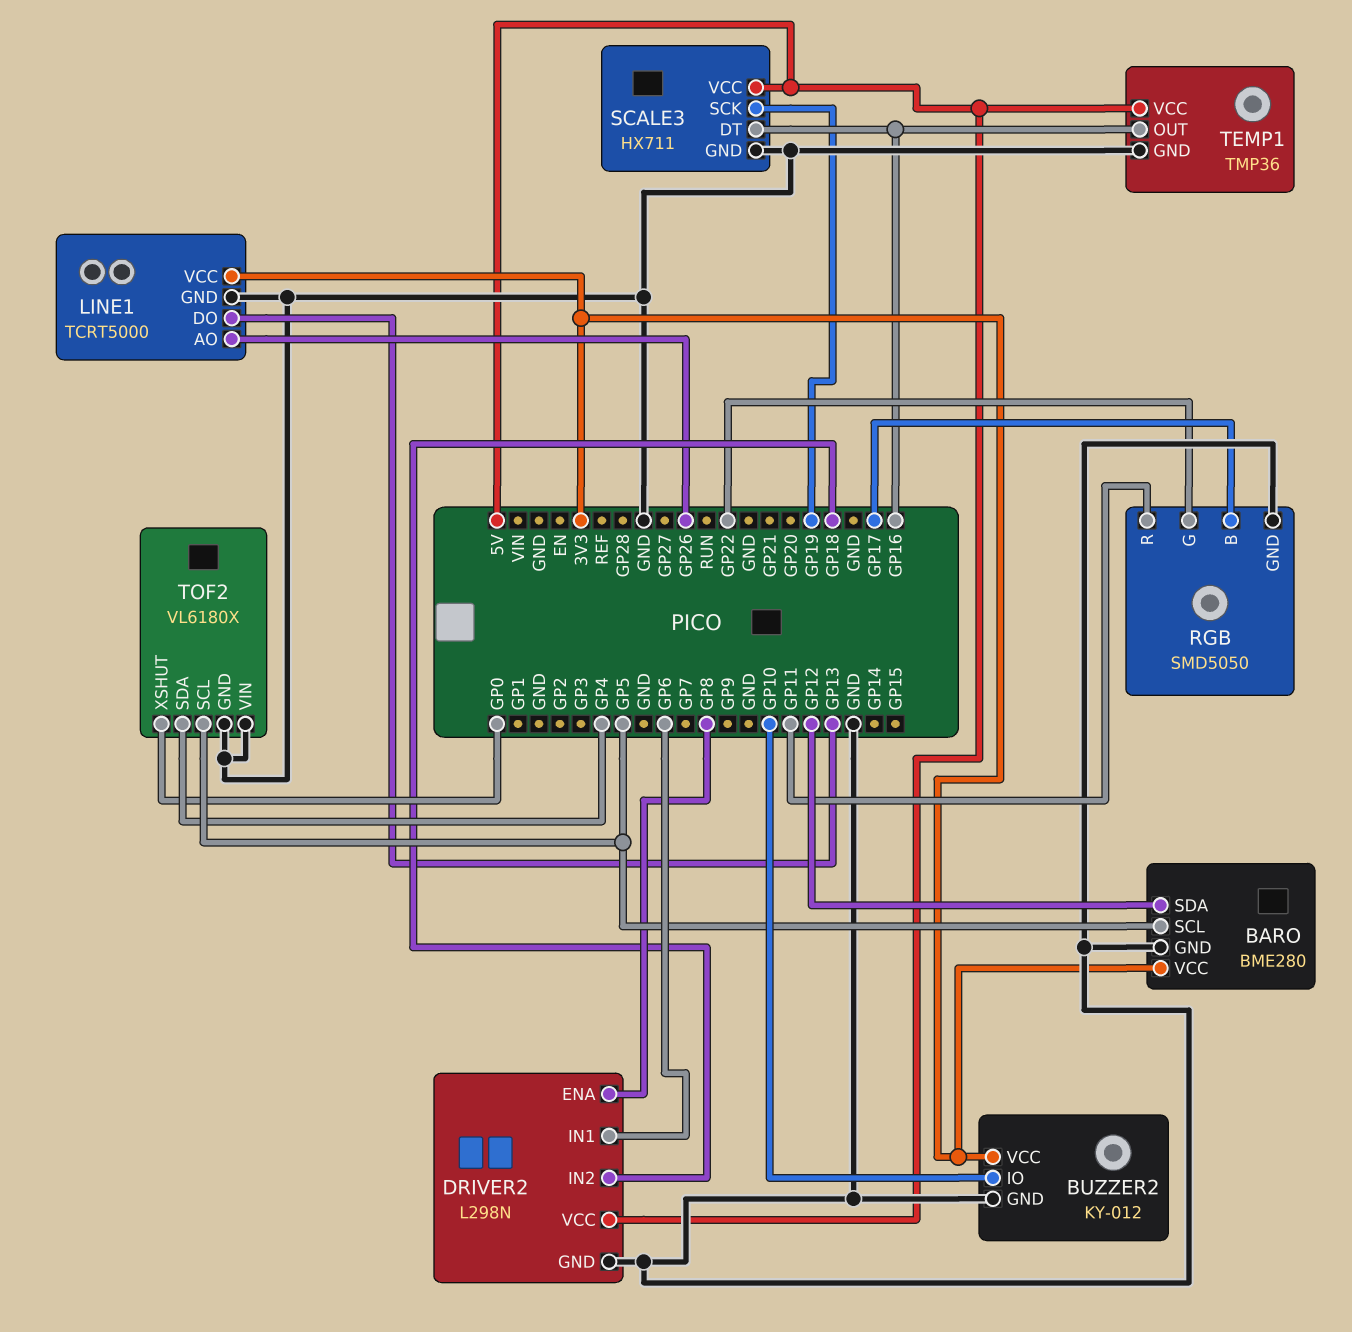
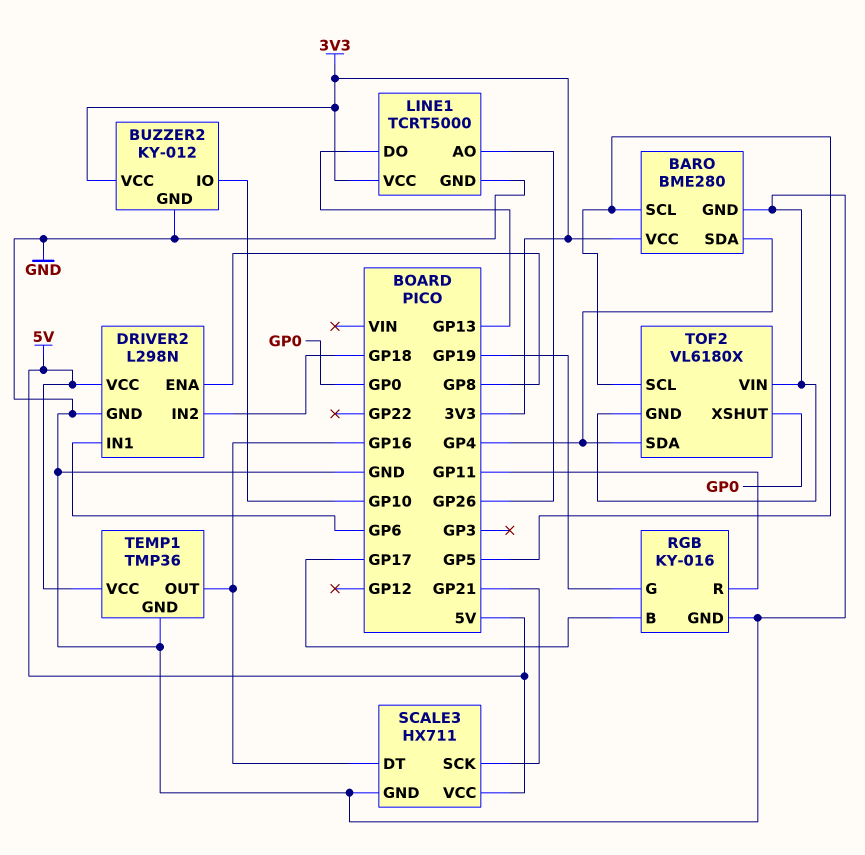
BARO pin SDA: GP12 -> GP4
RGB: SMD5050 -> KY-016
RGB pin G: GP22 -> GP19
SCALE3 pin SCK: GP19 -> GP21

